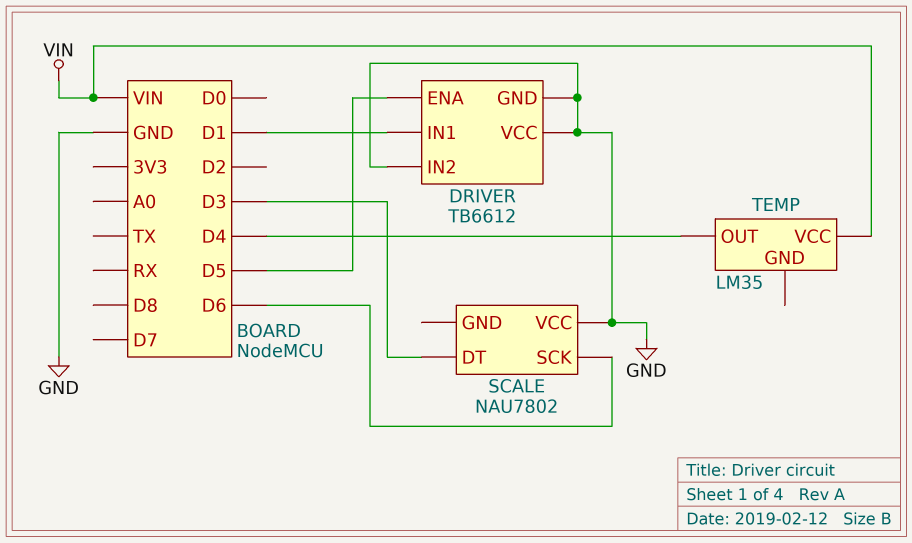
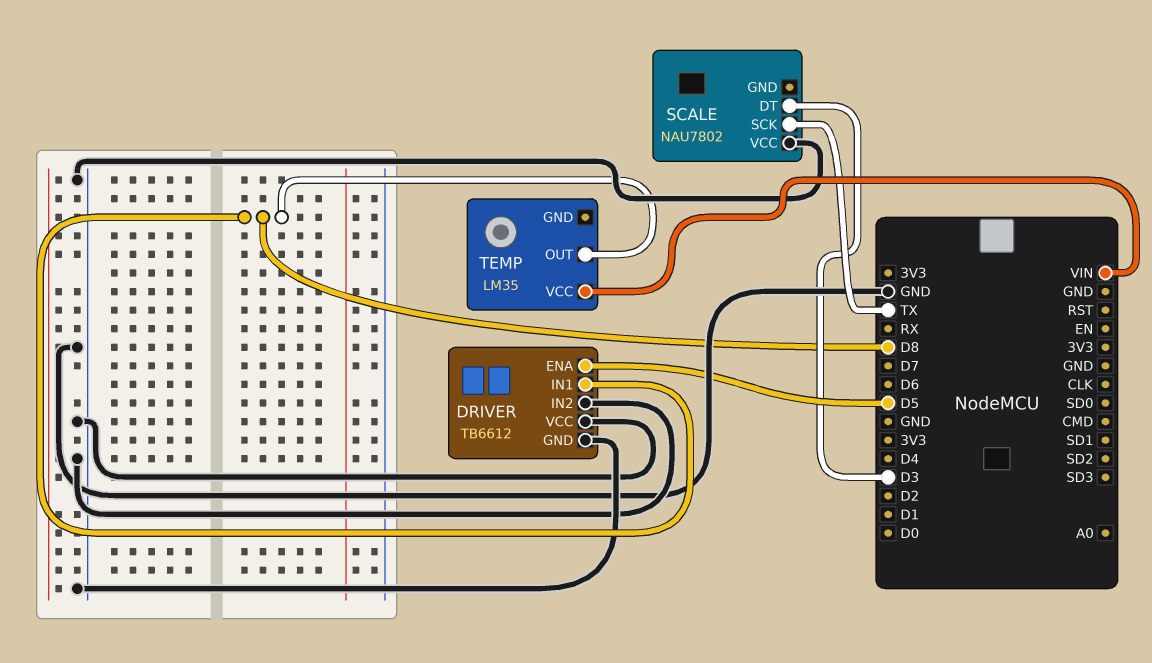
DRIVER pin IN1: D1 -> D8
SCALE pin SCK: D6 -> TX
TEMP pin OUT: D4 -> D8

